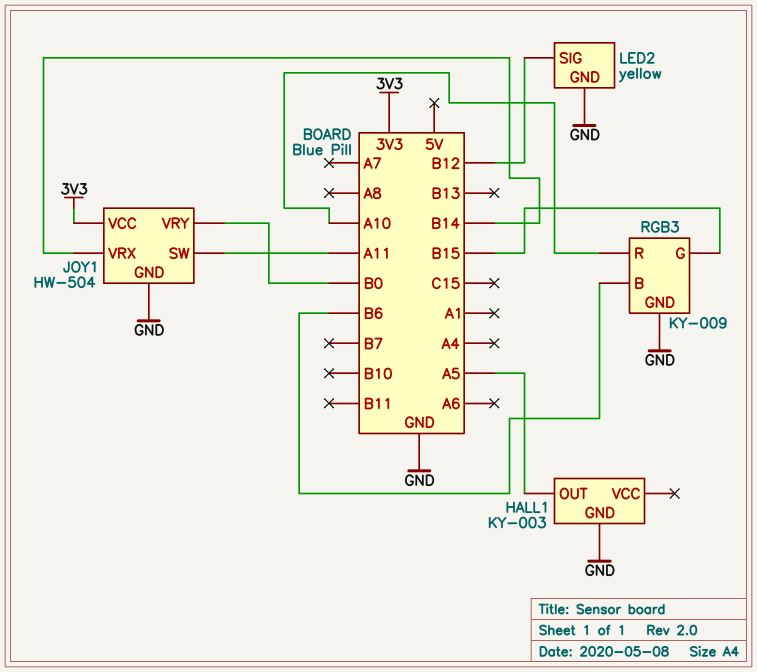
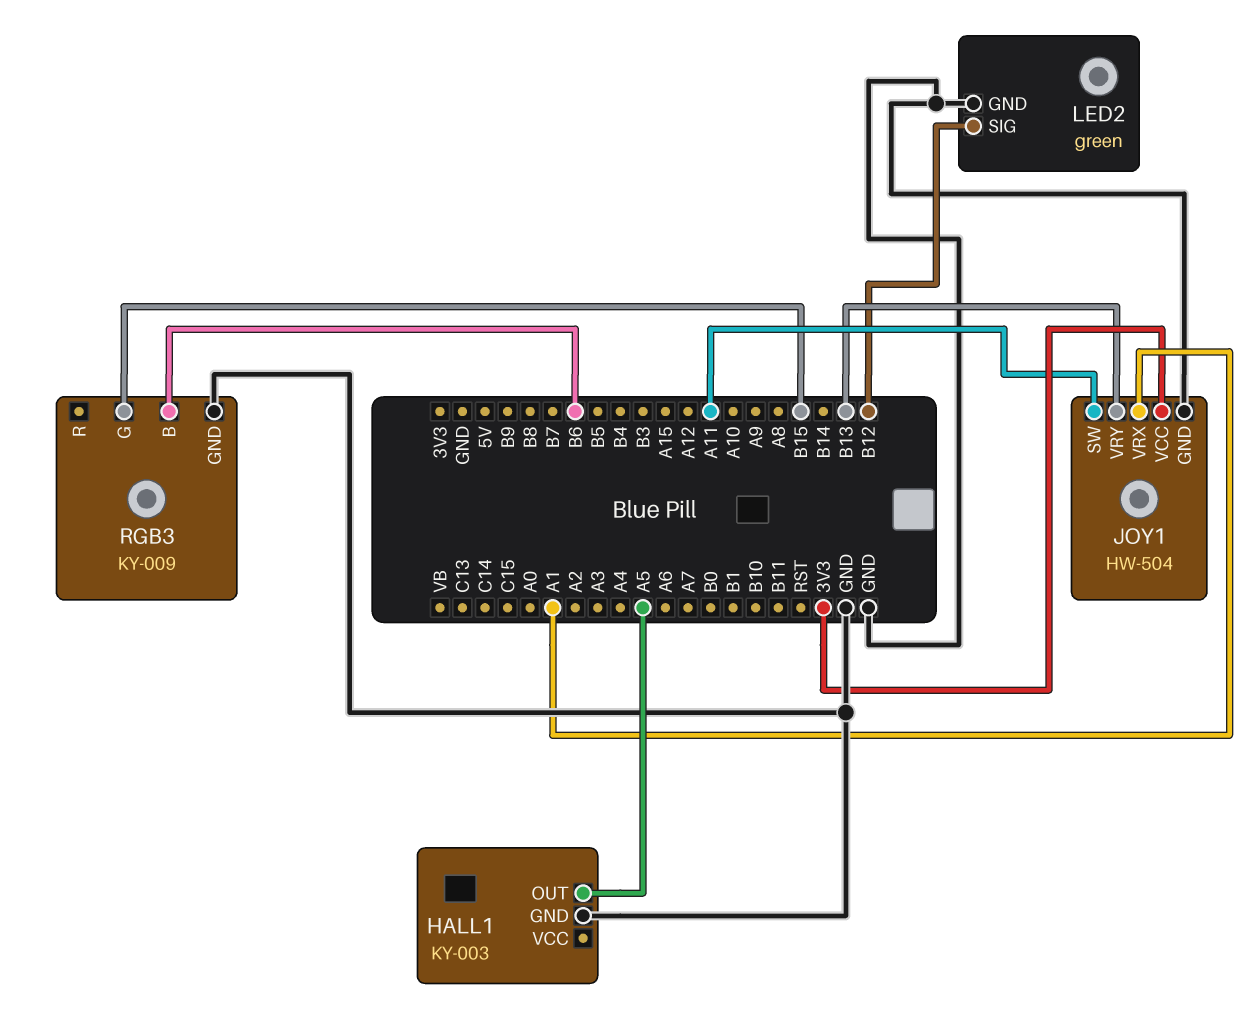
JOY1 pin VRX: B14 -> A1
JOY1 pin VRY: B0 -> B13
LED2: yellow -> green
RGB3 pin R: A10 -> none

